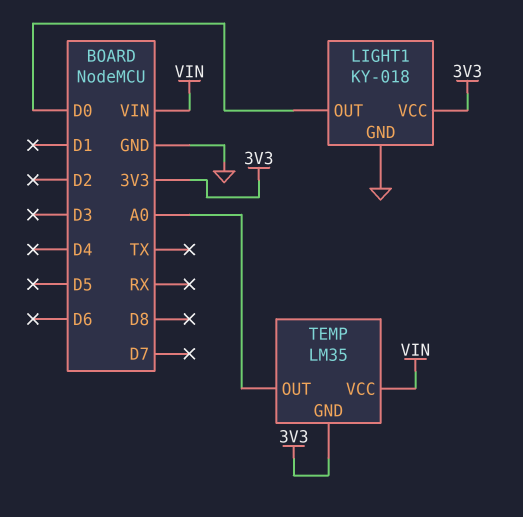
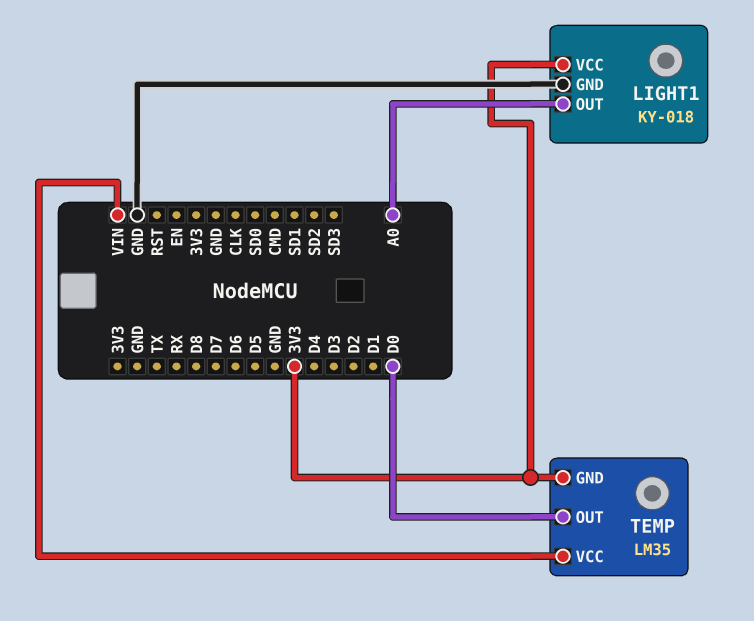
LIGHT1 pin OUT: D0 -> A0
TEMP pin OUT: A0 -> D0

